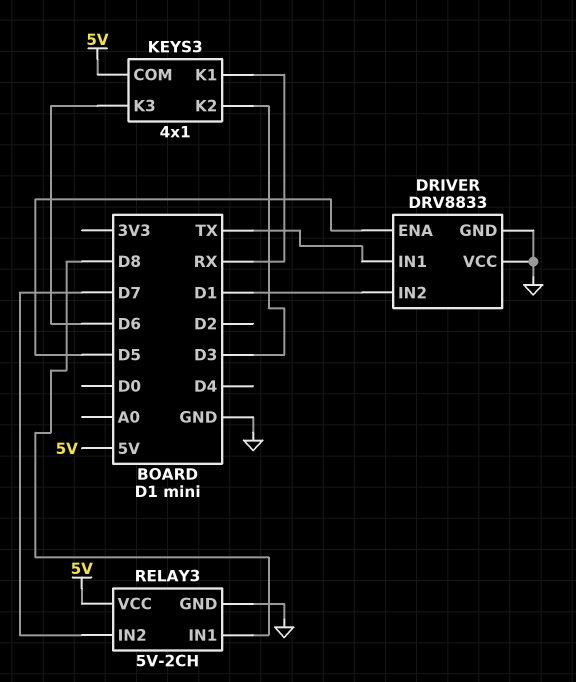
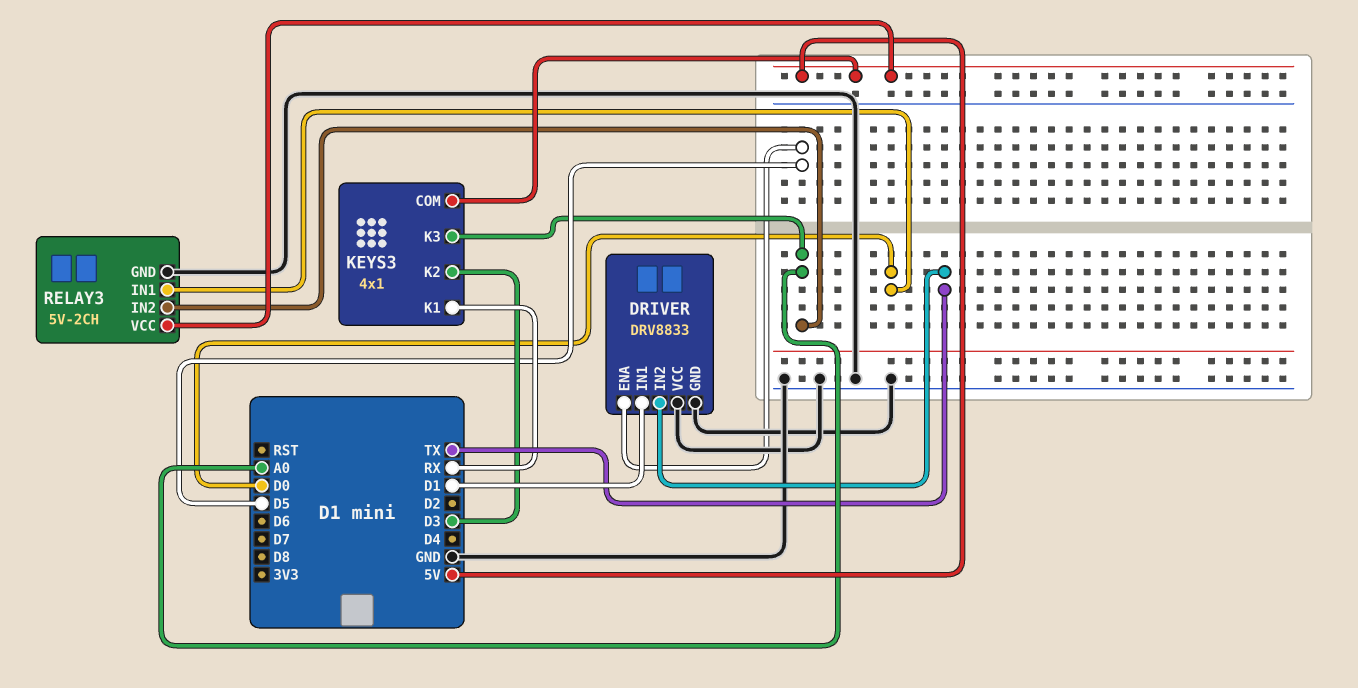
DRIVER pin IN1: TX -> D1
DRIVER pin IN2: D1 -> TX
KEYS3 pin K3: D6 -> A0
RELAY3 pin IN1: D8 -> D0
RELAY3 pin IN2: D7 -> A0

